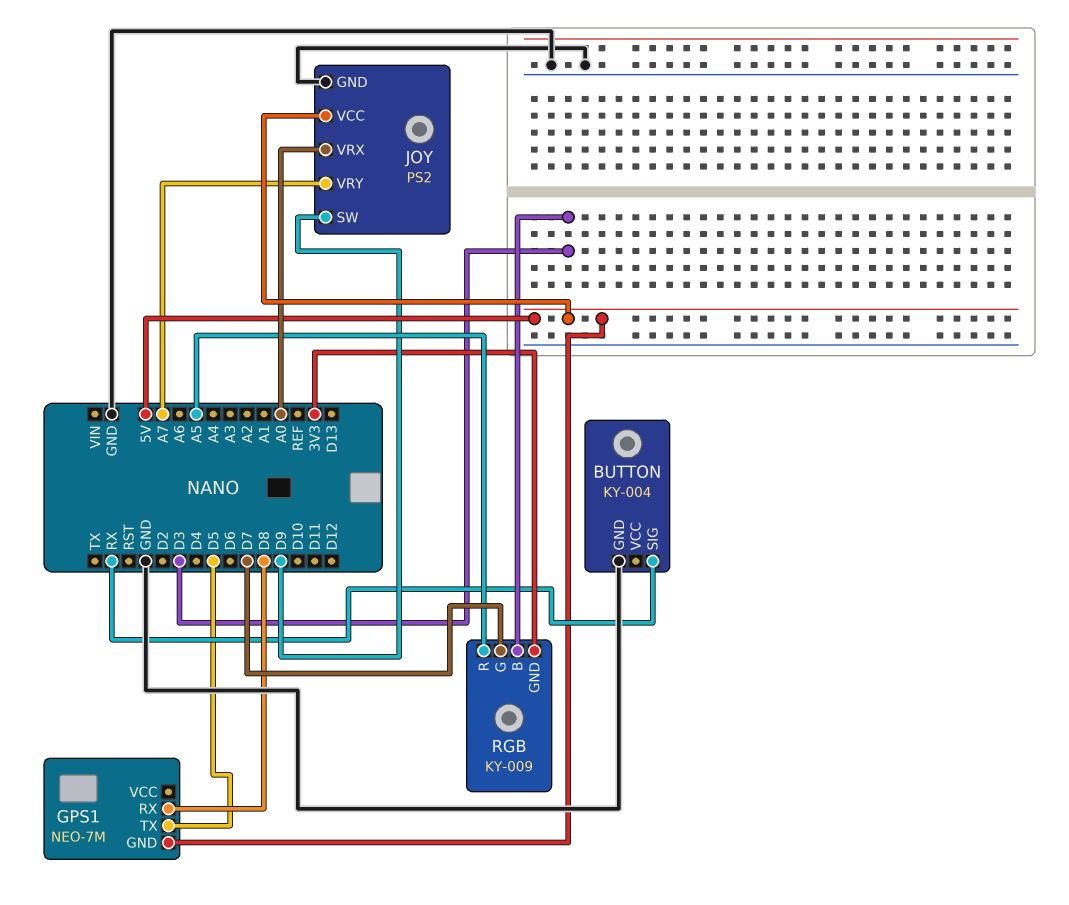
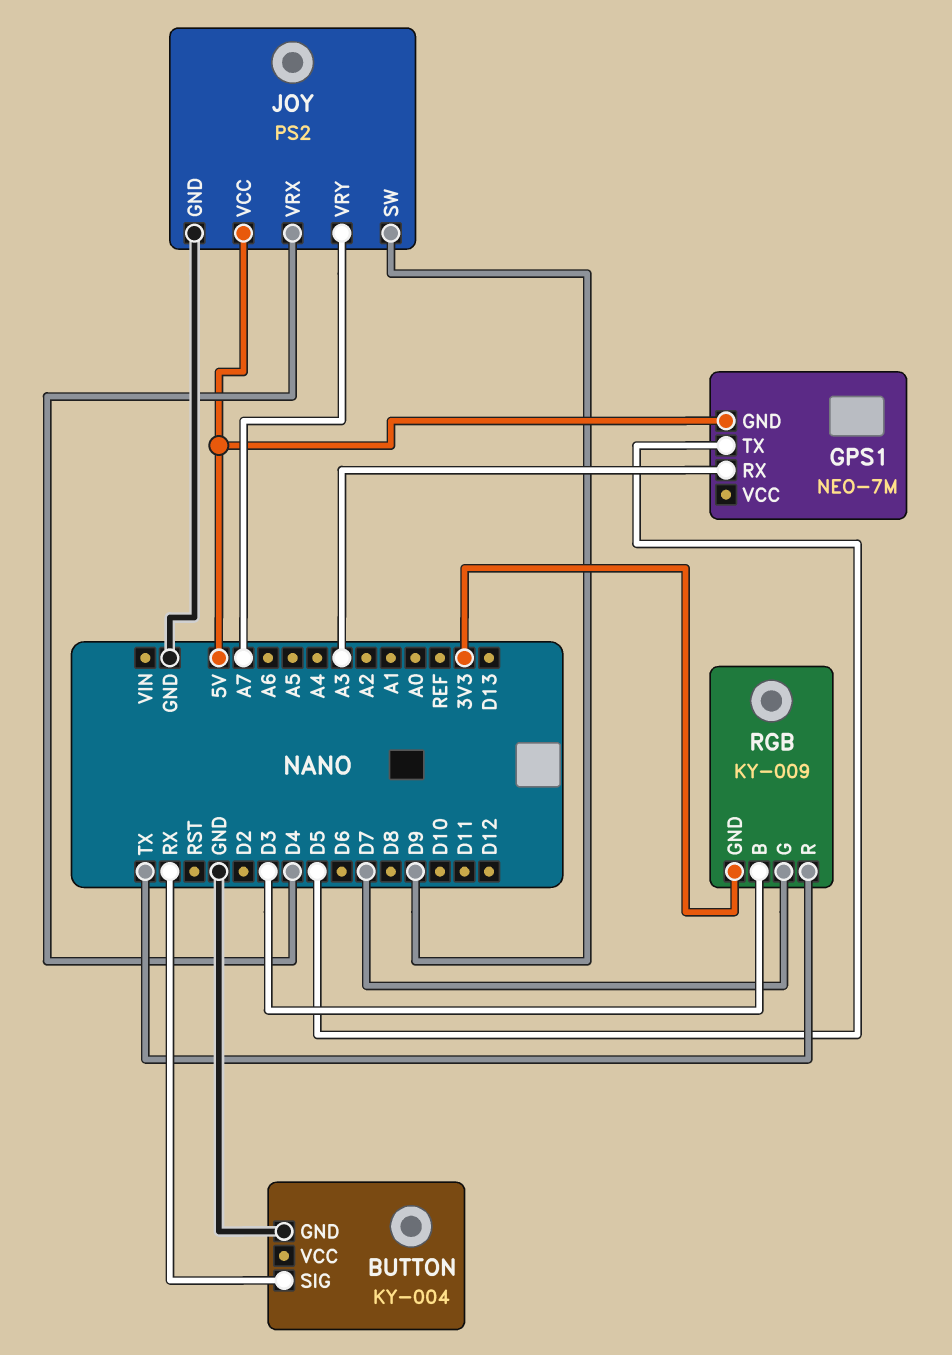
GPS1 pin RX: D8 -> A3
JOY pin VRX: A0 -> D4
RGB pin R: A5 -> TX

